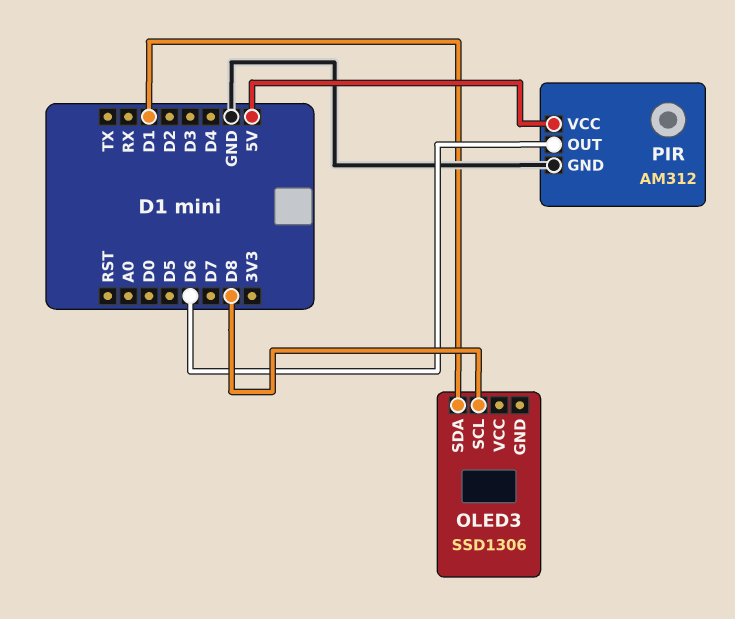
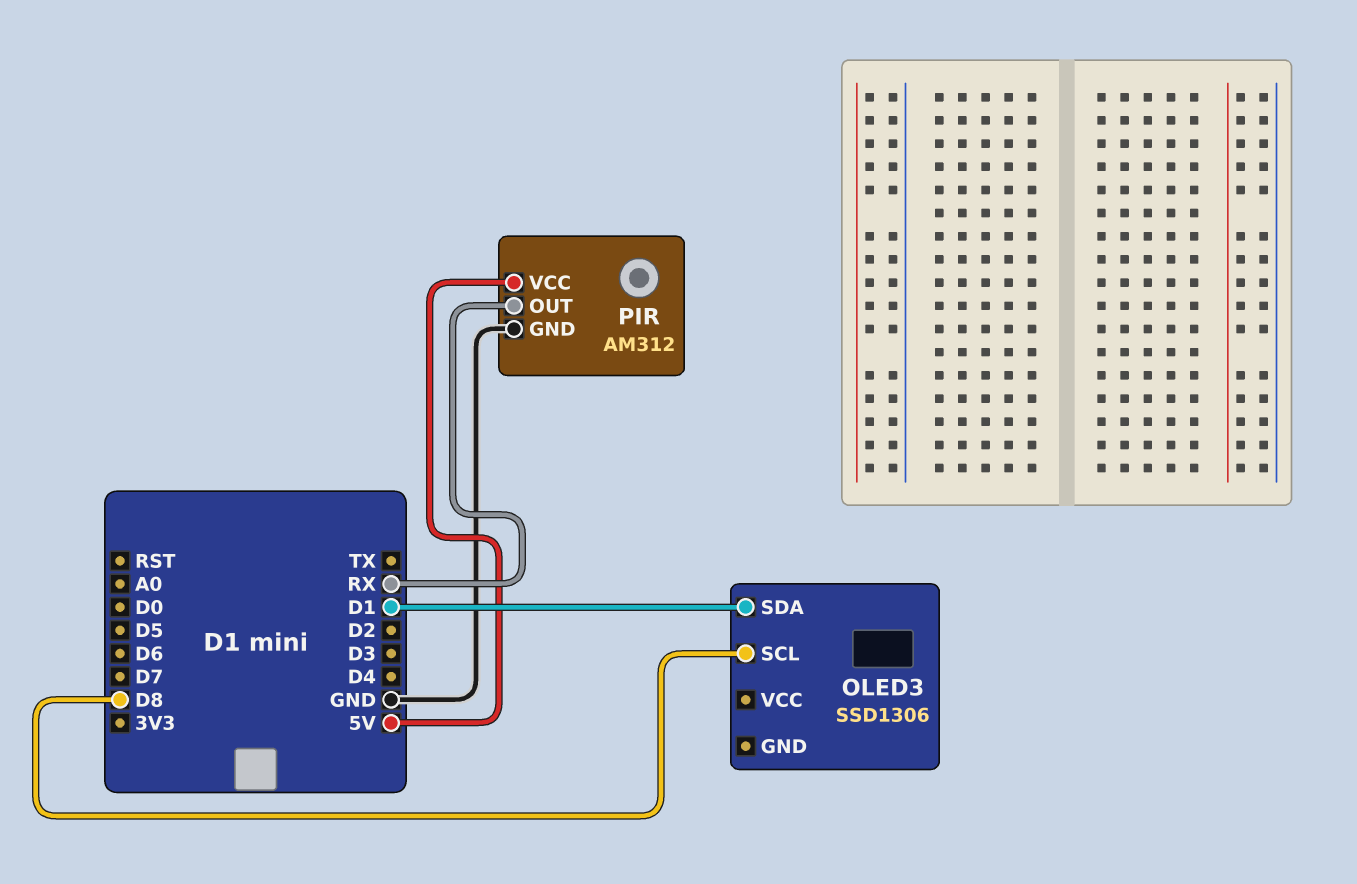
PIR pin OUT: D6 -> RX

